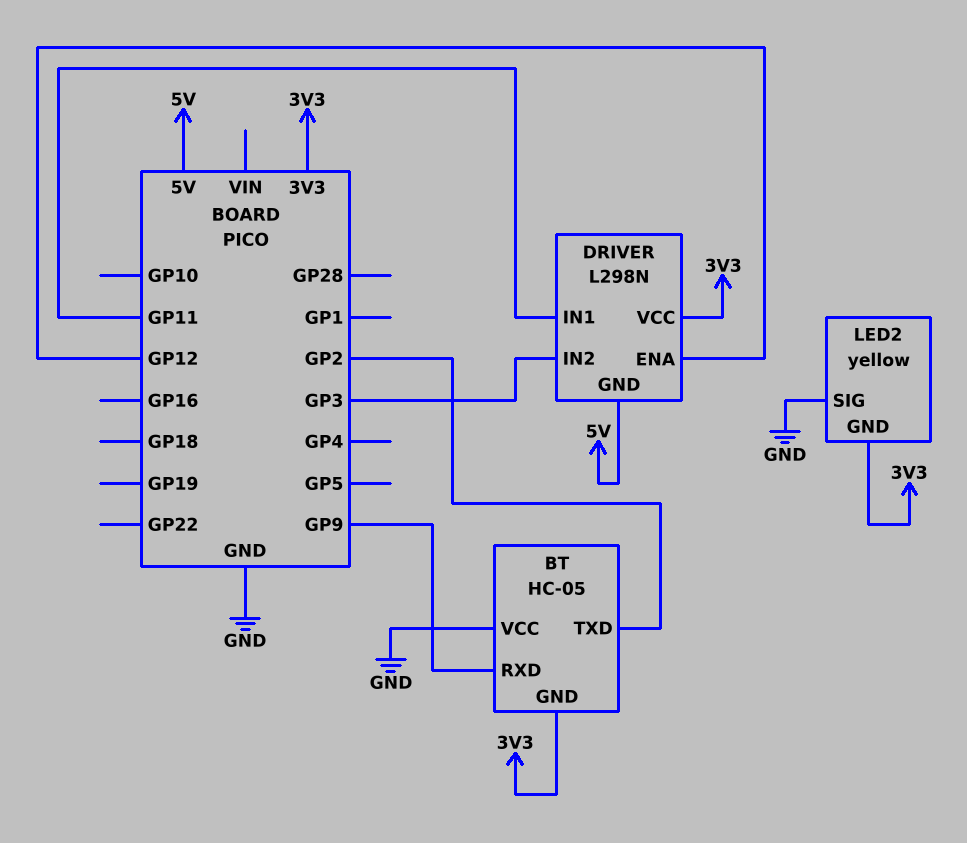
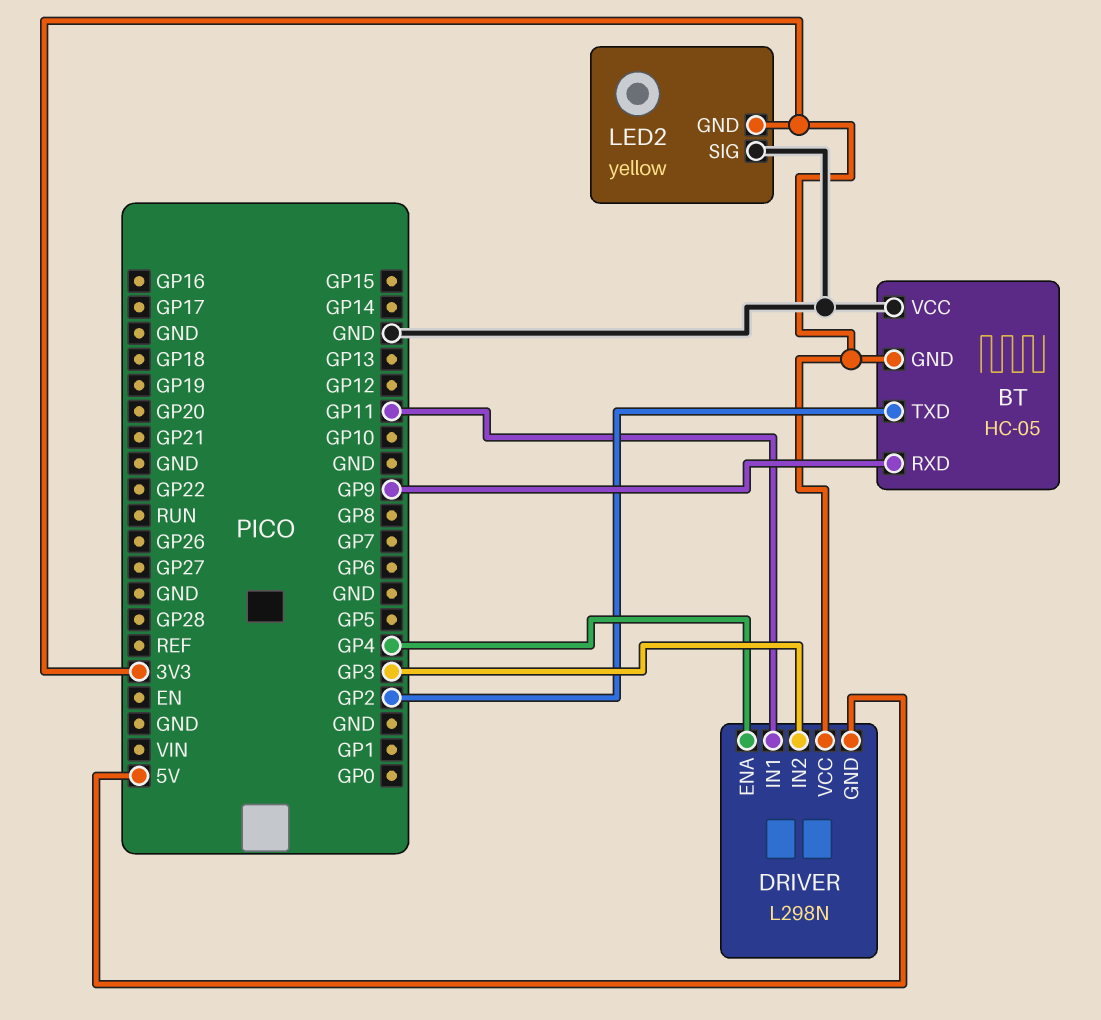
DRIVER pin ENA: GP12 -> GP4

